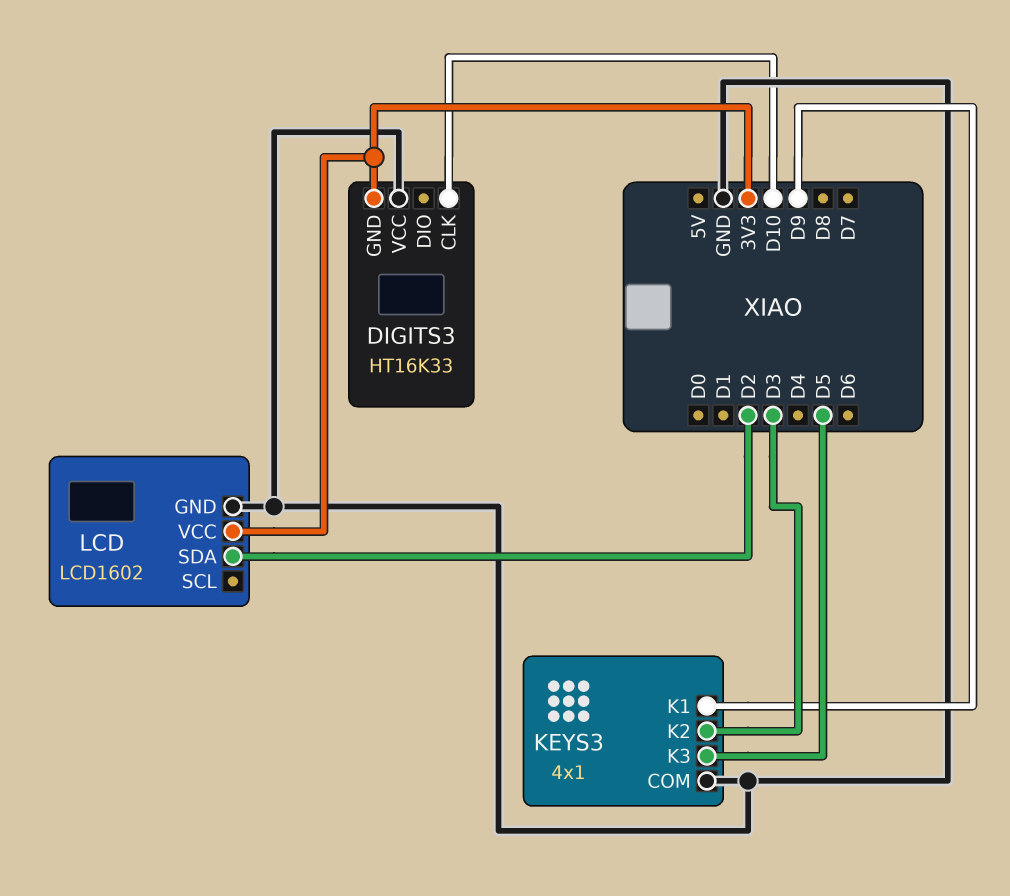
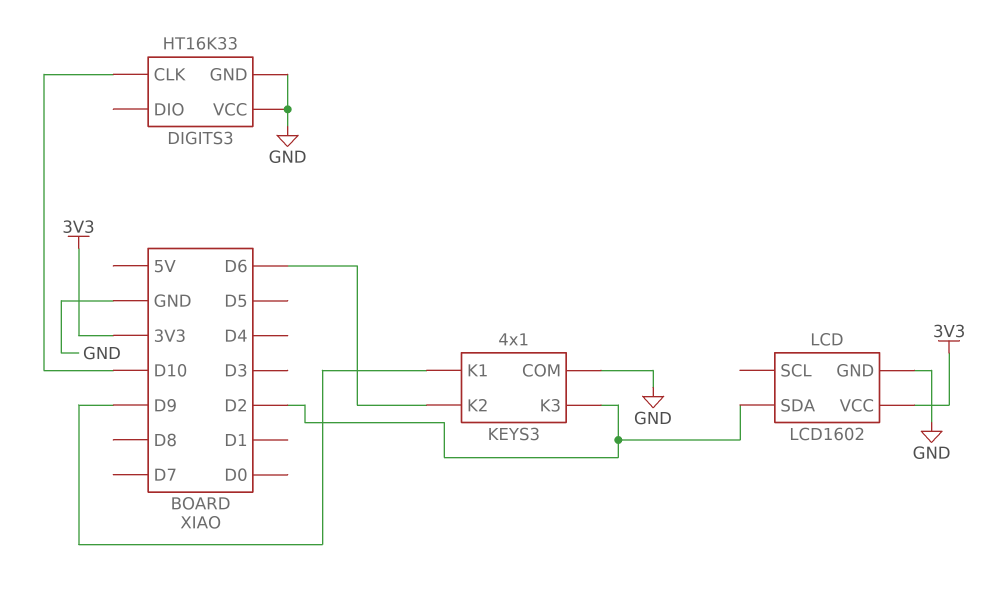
DIGITS3 pin GND: 3V3 -> GND
KEYS3 pin K2: D3 -> D6
KEYS3 pin K3: D5 -> D2

